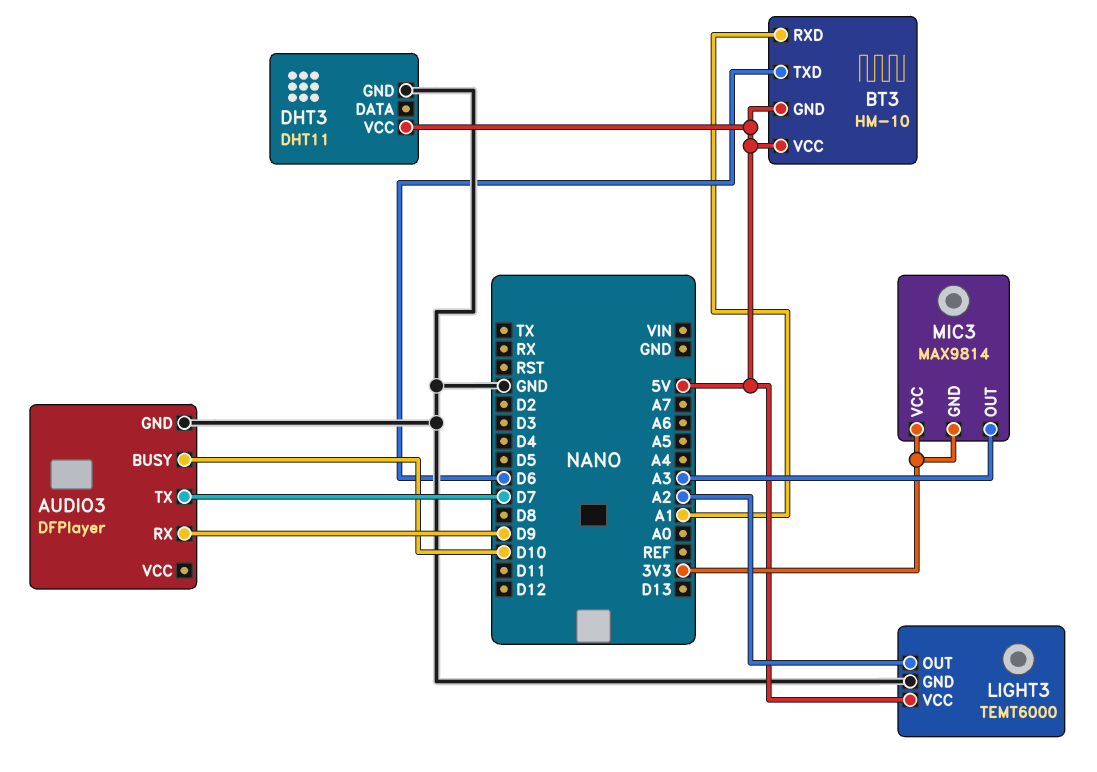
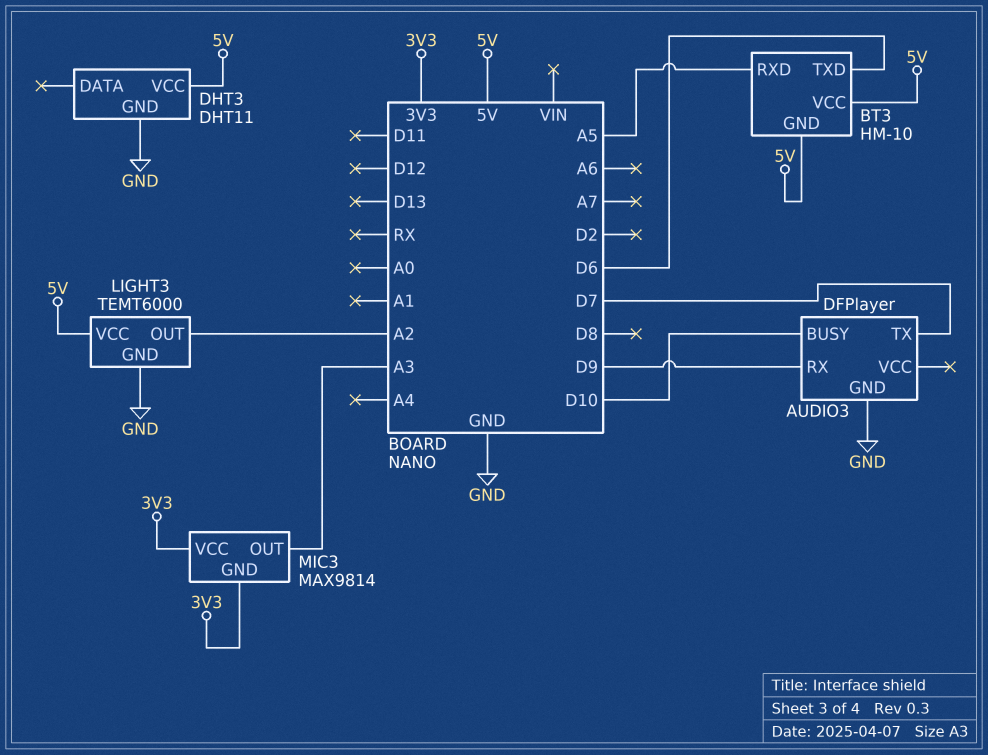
BT3 pin RXD: A1 -> A5

